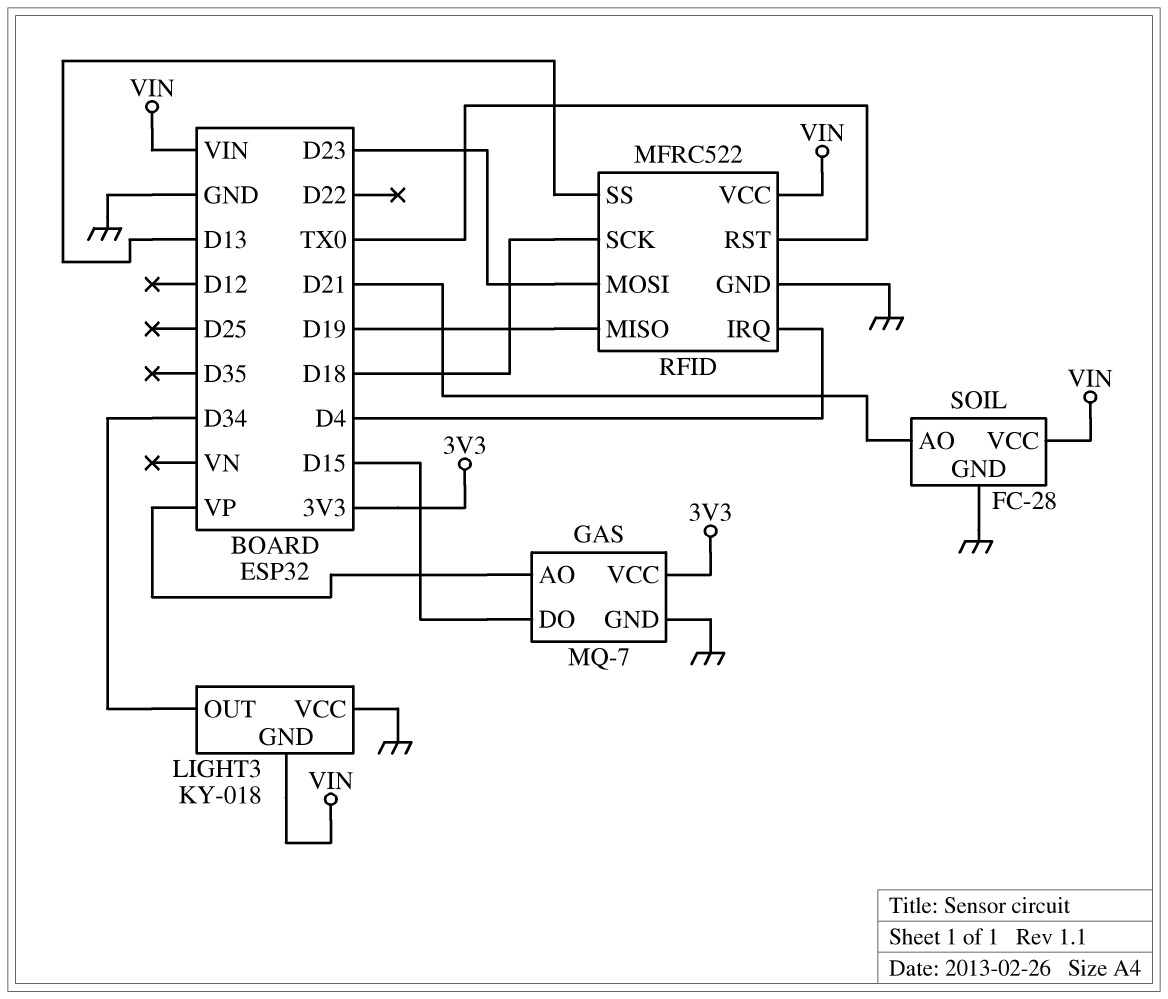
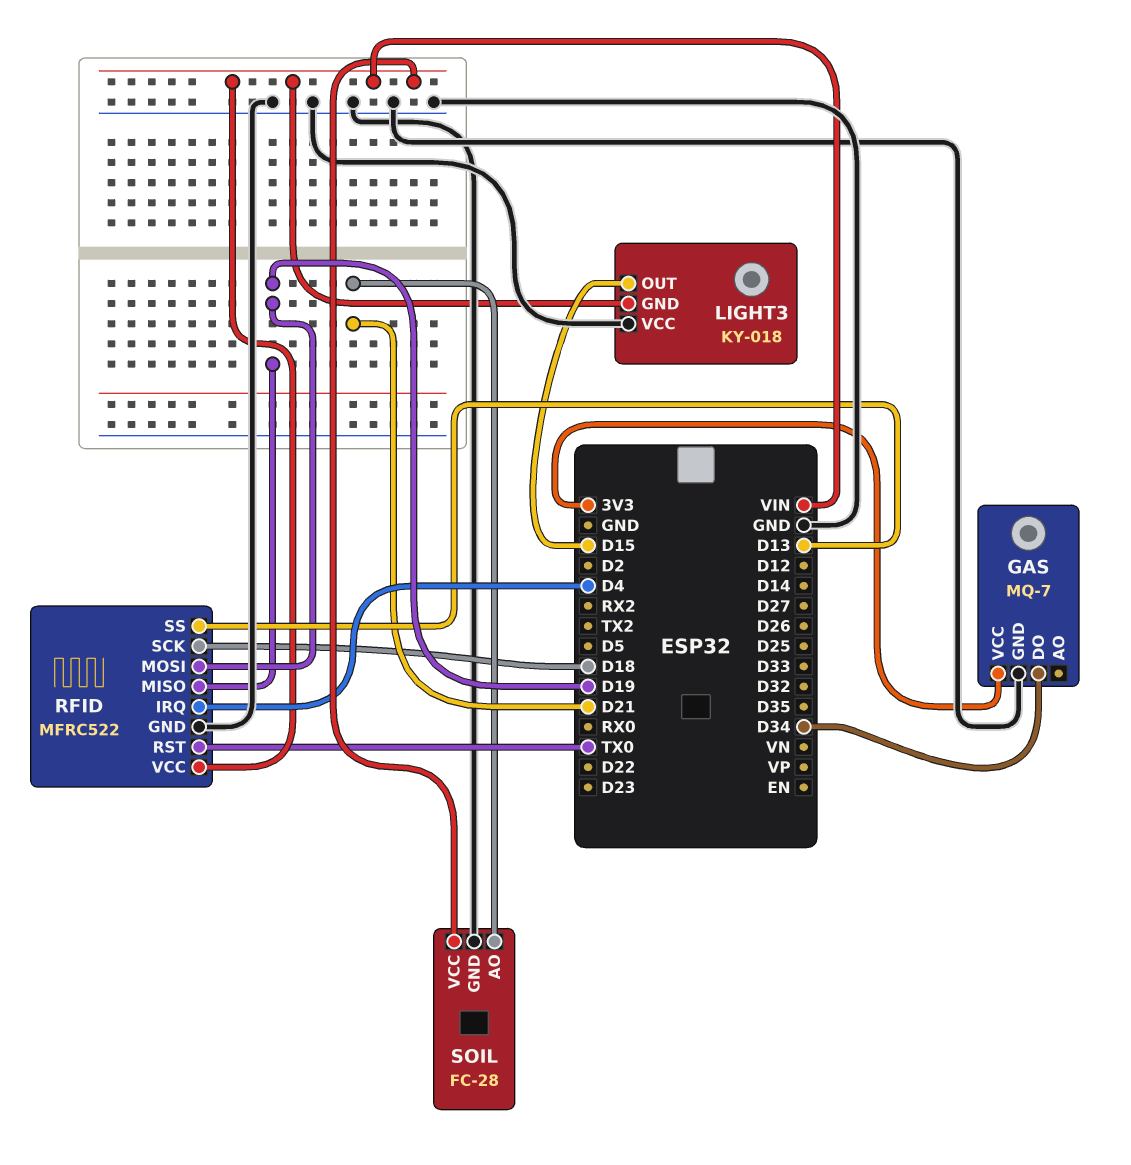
GAS pin AO: VP -> none
GAS pin DO: D15 -> D34
LIGHT3 pin OUT: D34 -> D15
RFID pin MOSI: D23 -> D19

